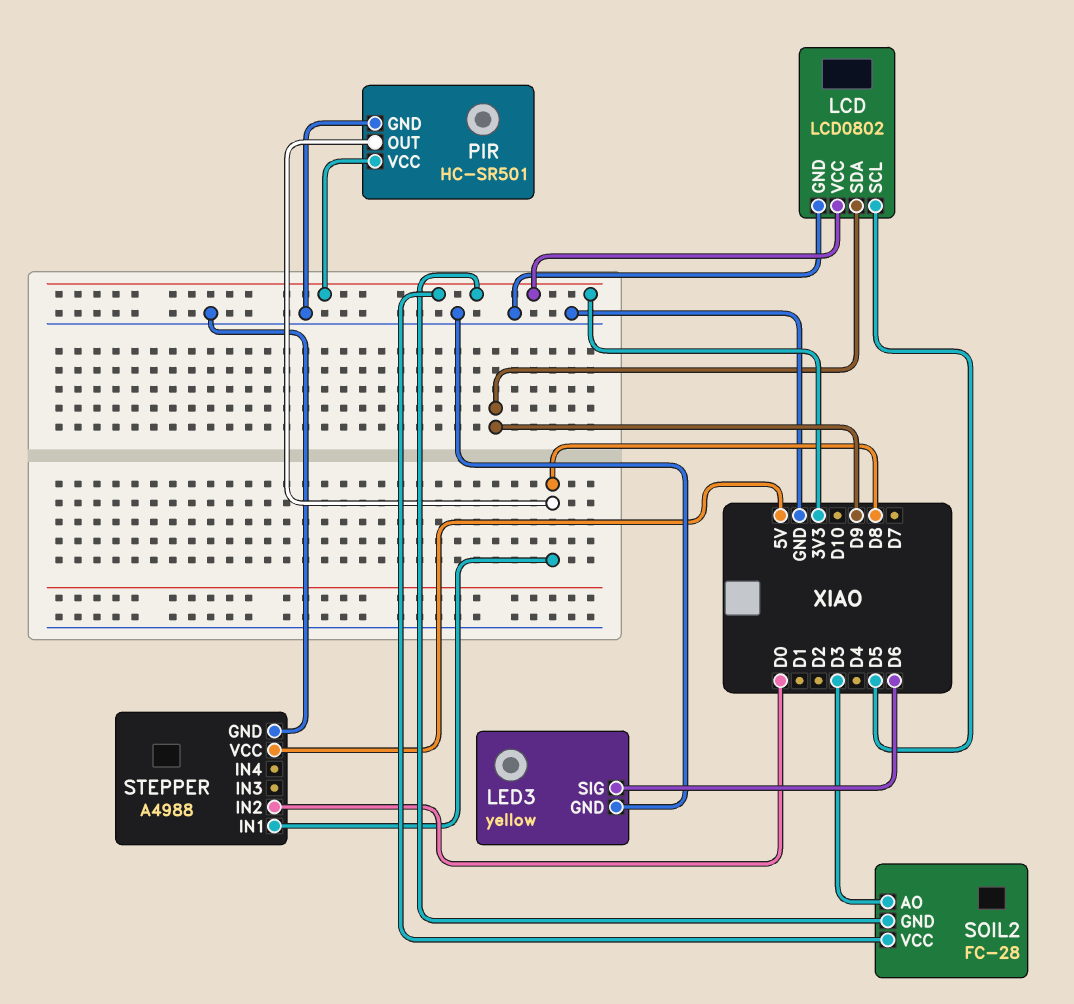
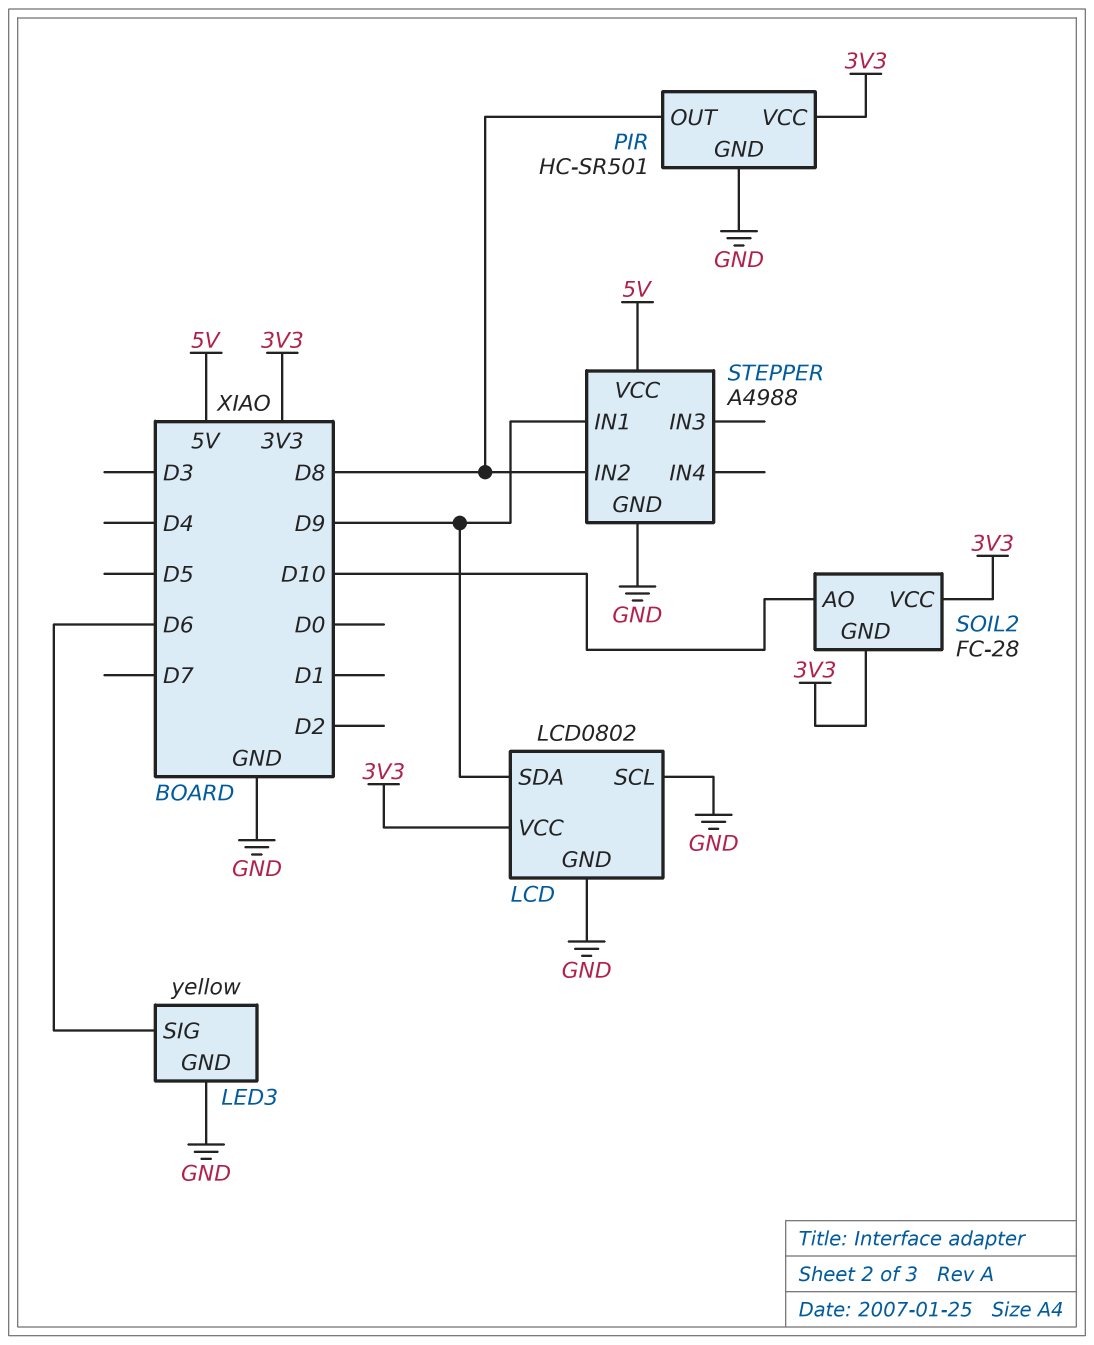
LCD pin SCL: D5 -> GND
SOIL2 pin AO: D3 -> D10
STEPPER pin IN1: D8 -> D9
STEPPER pin IN2: D0 -> D8

